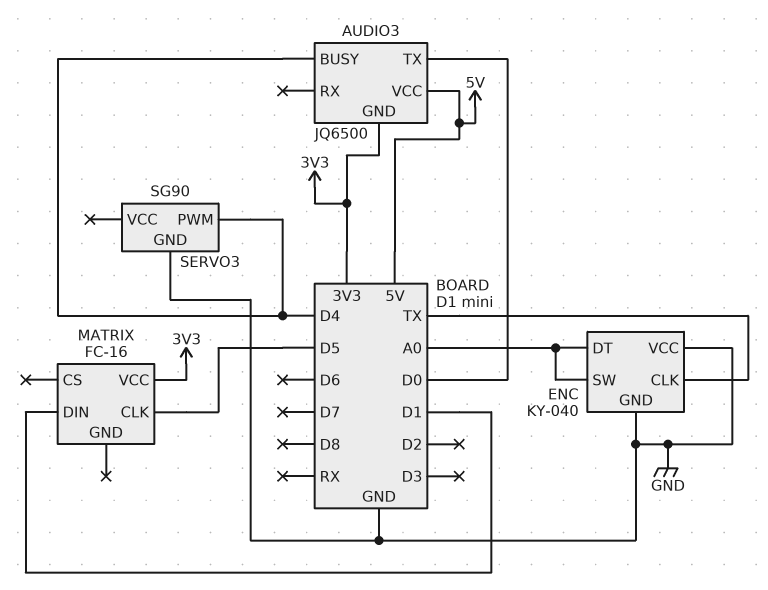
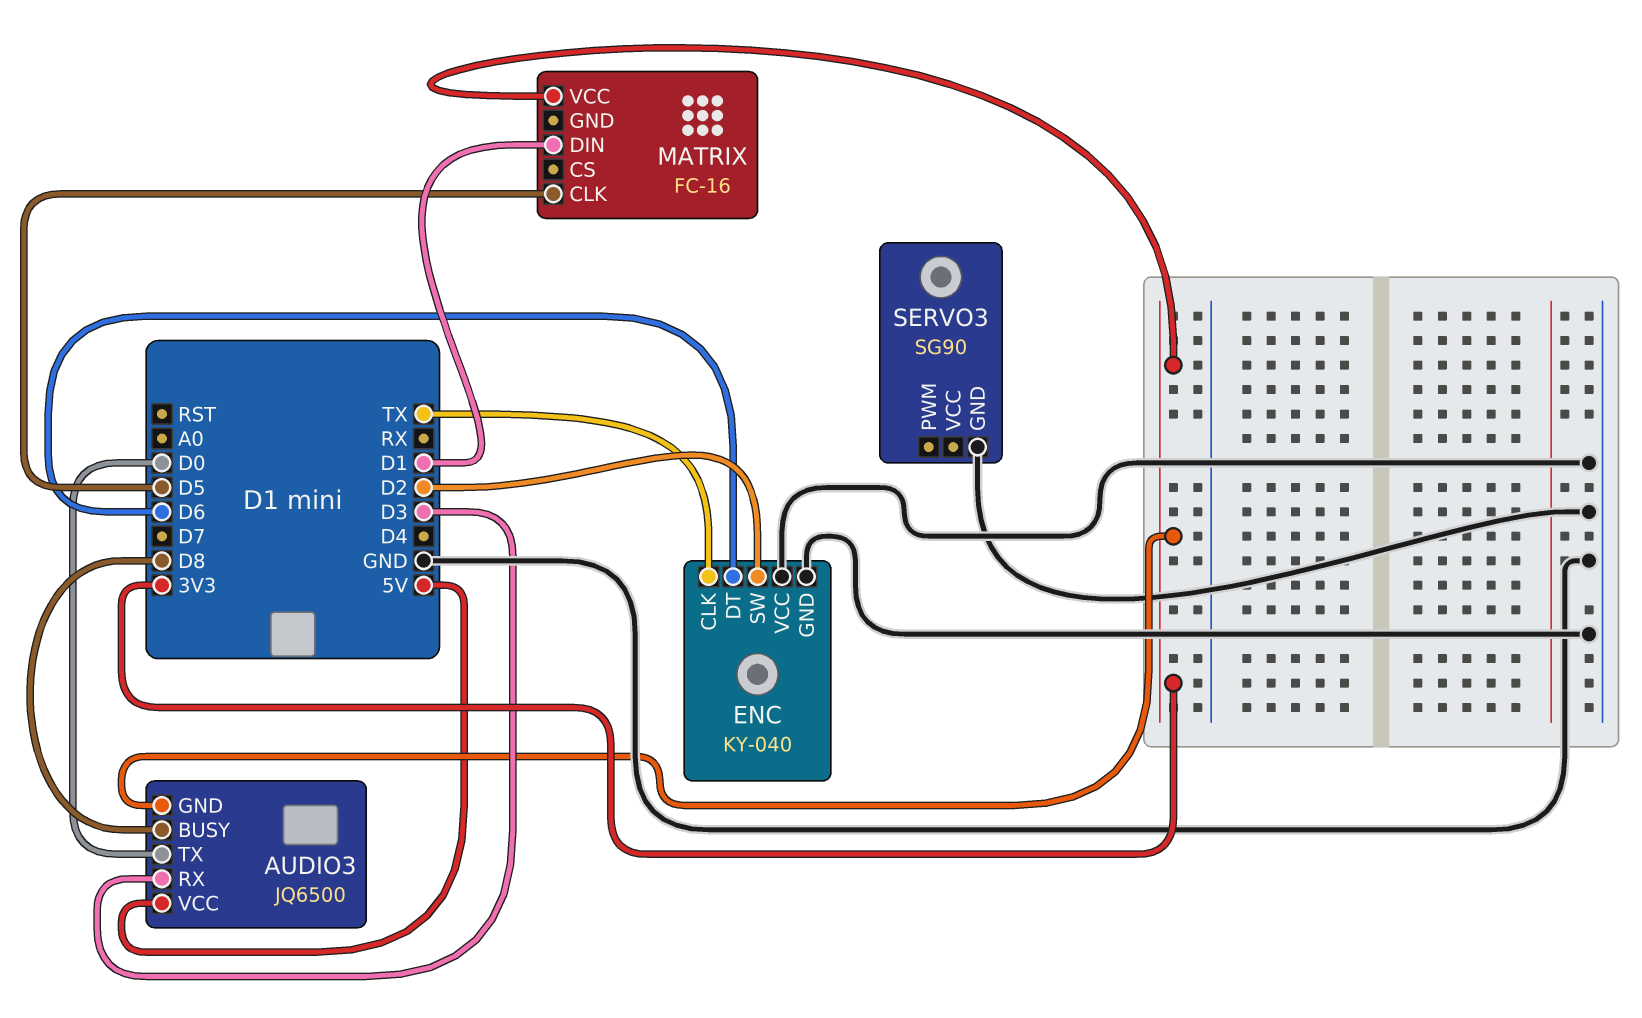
AUDIO3 pin BUSY: D4 -> D8
AUDIO3 pin RX: none -> D3
ENC pin DT: A0 -> D6
ENC pin SW: A0 -> D2
SERVO3 pin PWM: D4 -> none

